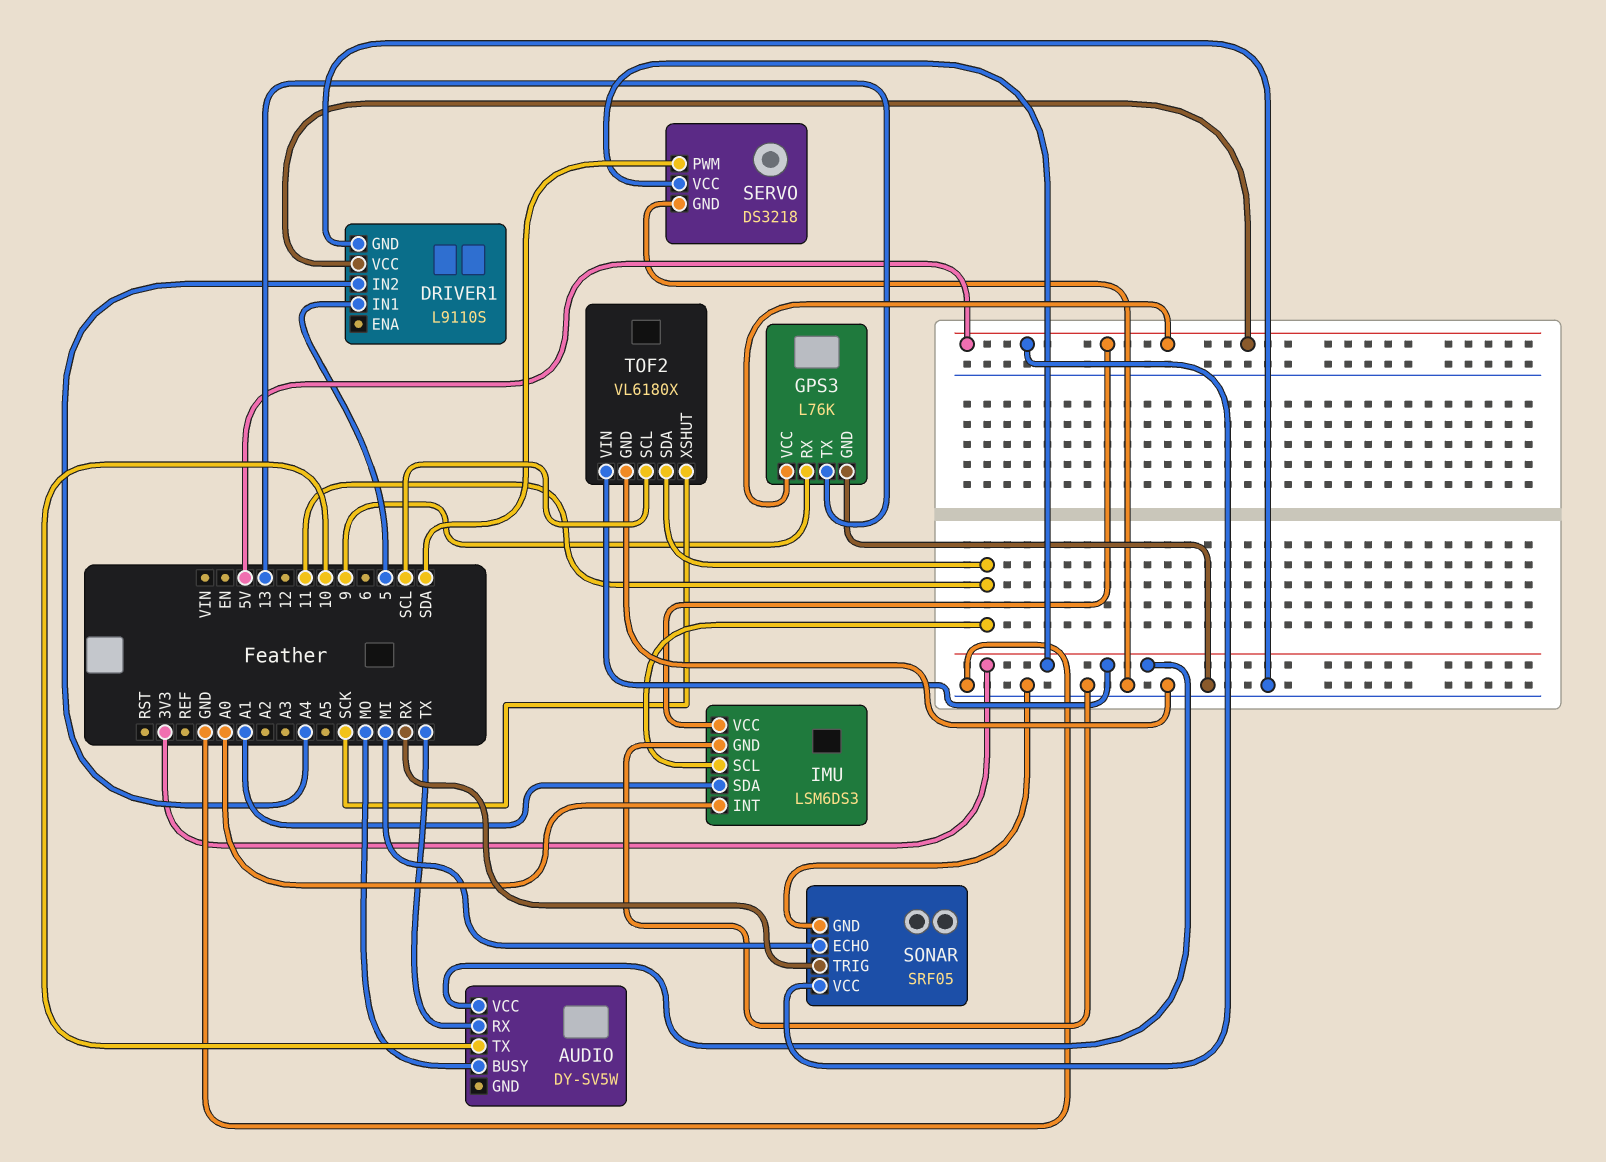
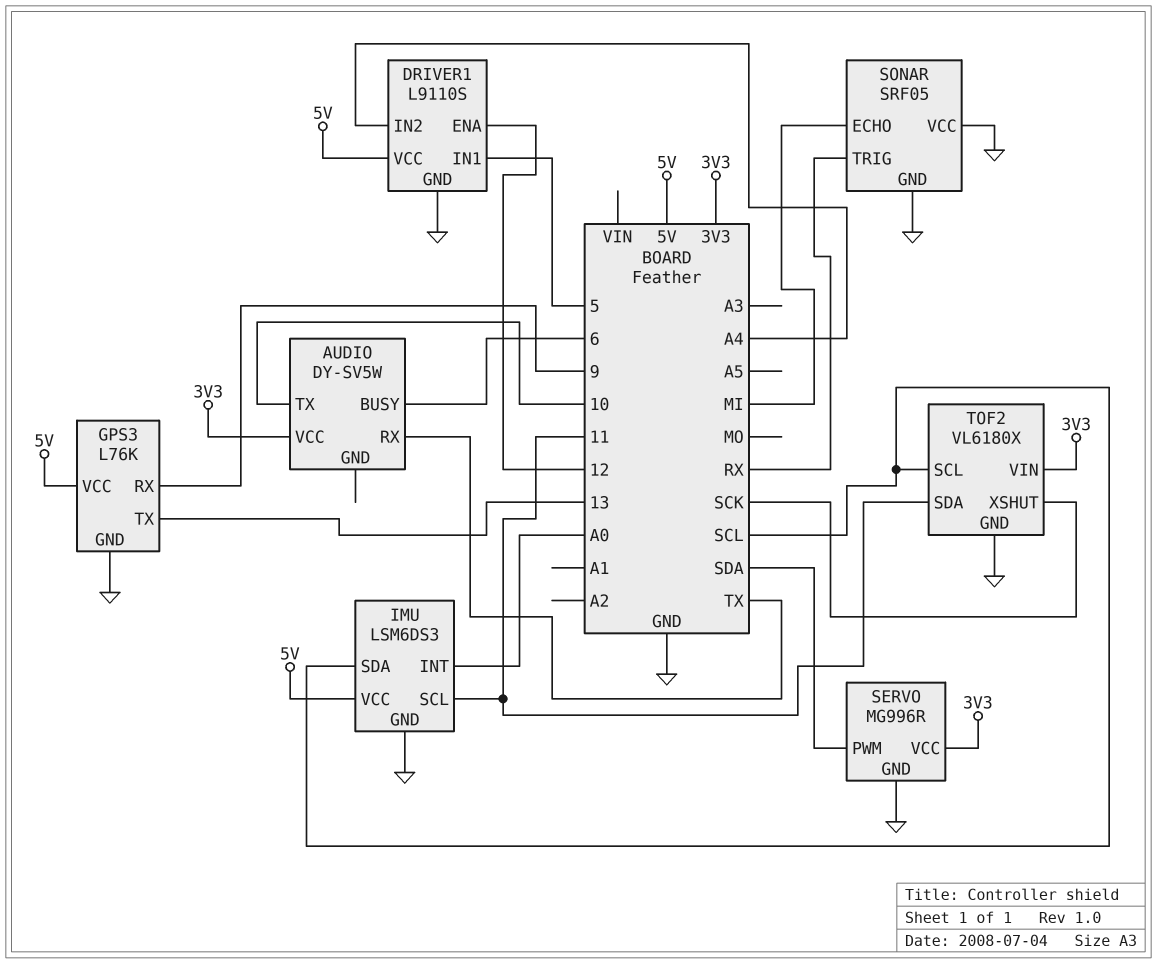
AUDIO pin BUSY: MO -> 6
DRIVER1 pin ENA: none -> 12
IMU pin SDA: A1 -> SCL
SERVO: DS3218 -> MG996R
SONAR pin VCC: 5V -> GND

